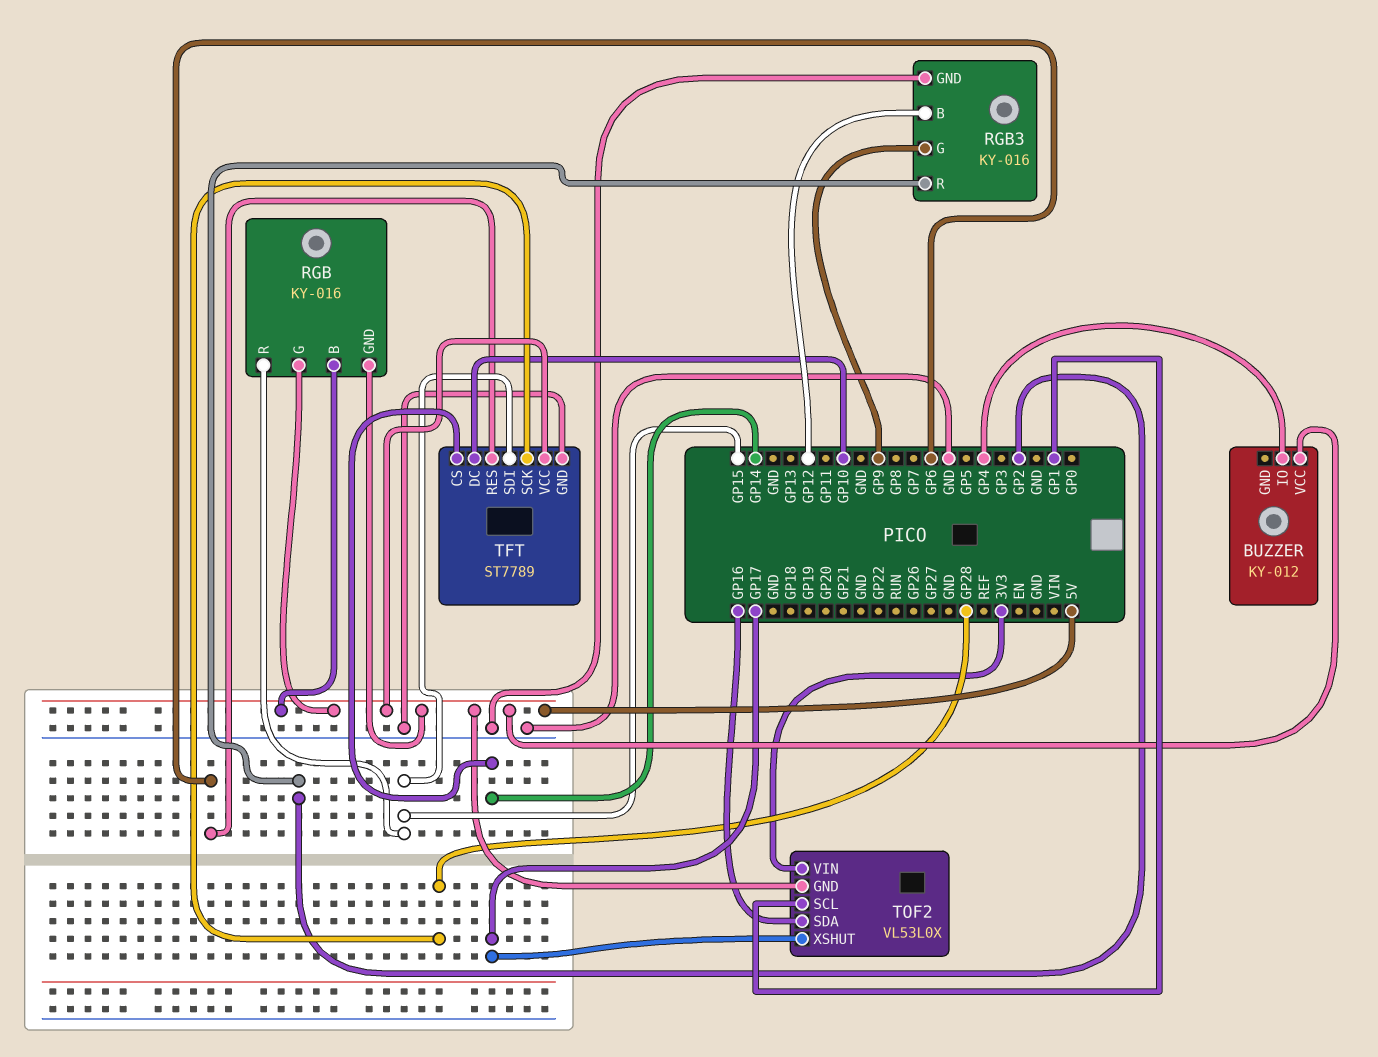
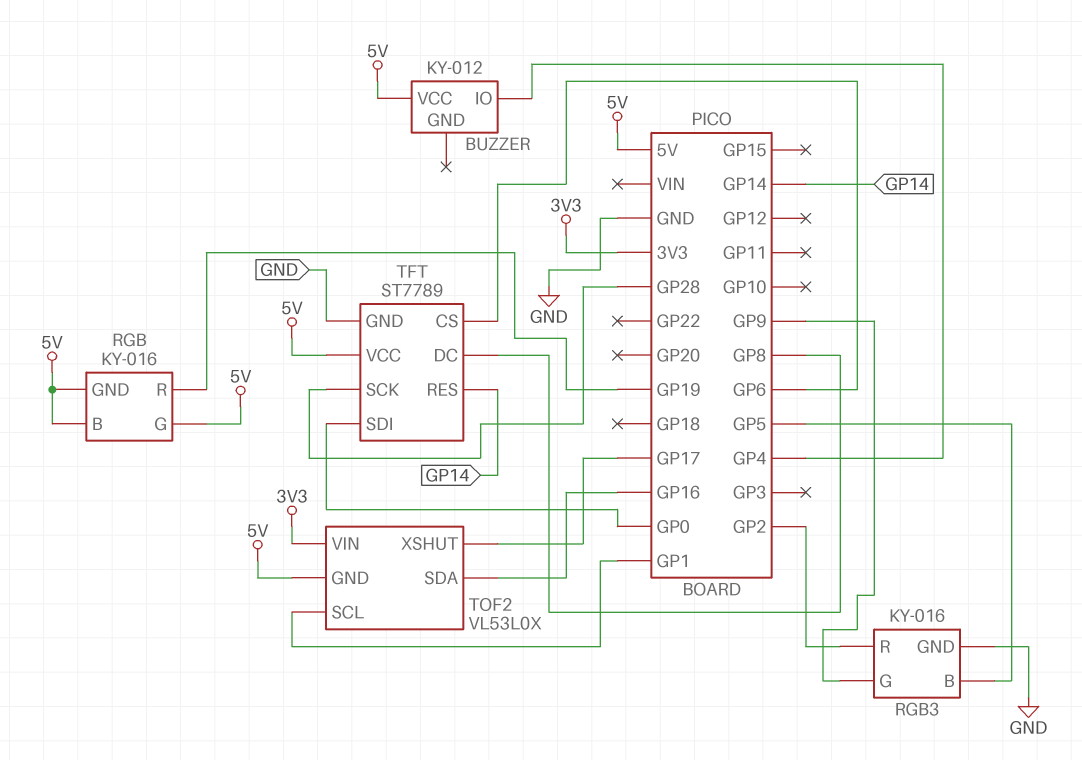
RGB pin R: GP15 -> GP19
RGB3 pin B: GP12 -> GP5
TFT pin CS: GP14 -> GP6
TFT pin DC: GP10 -> GP8
TFT pin RES: GP6 -> GP14
TFT pin SDI: GP15 -> GP0

